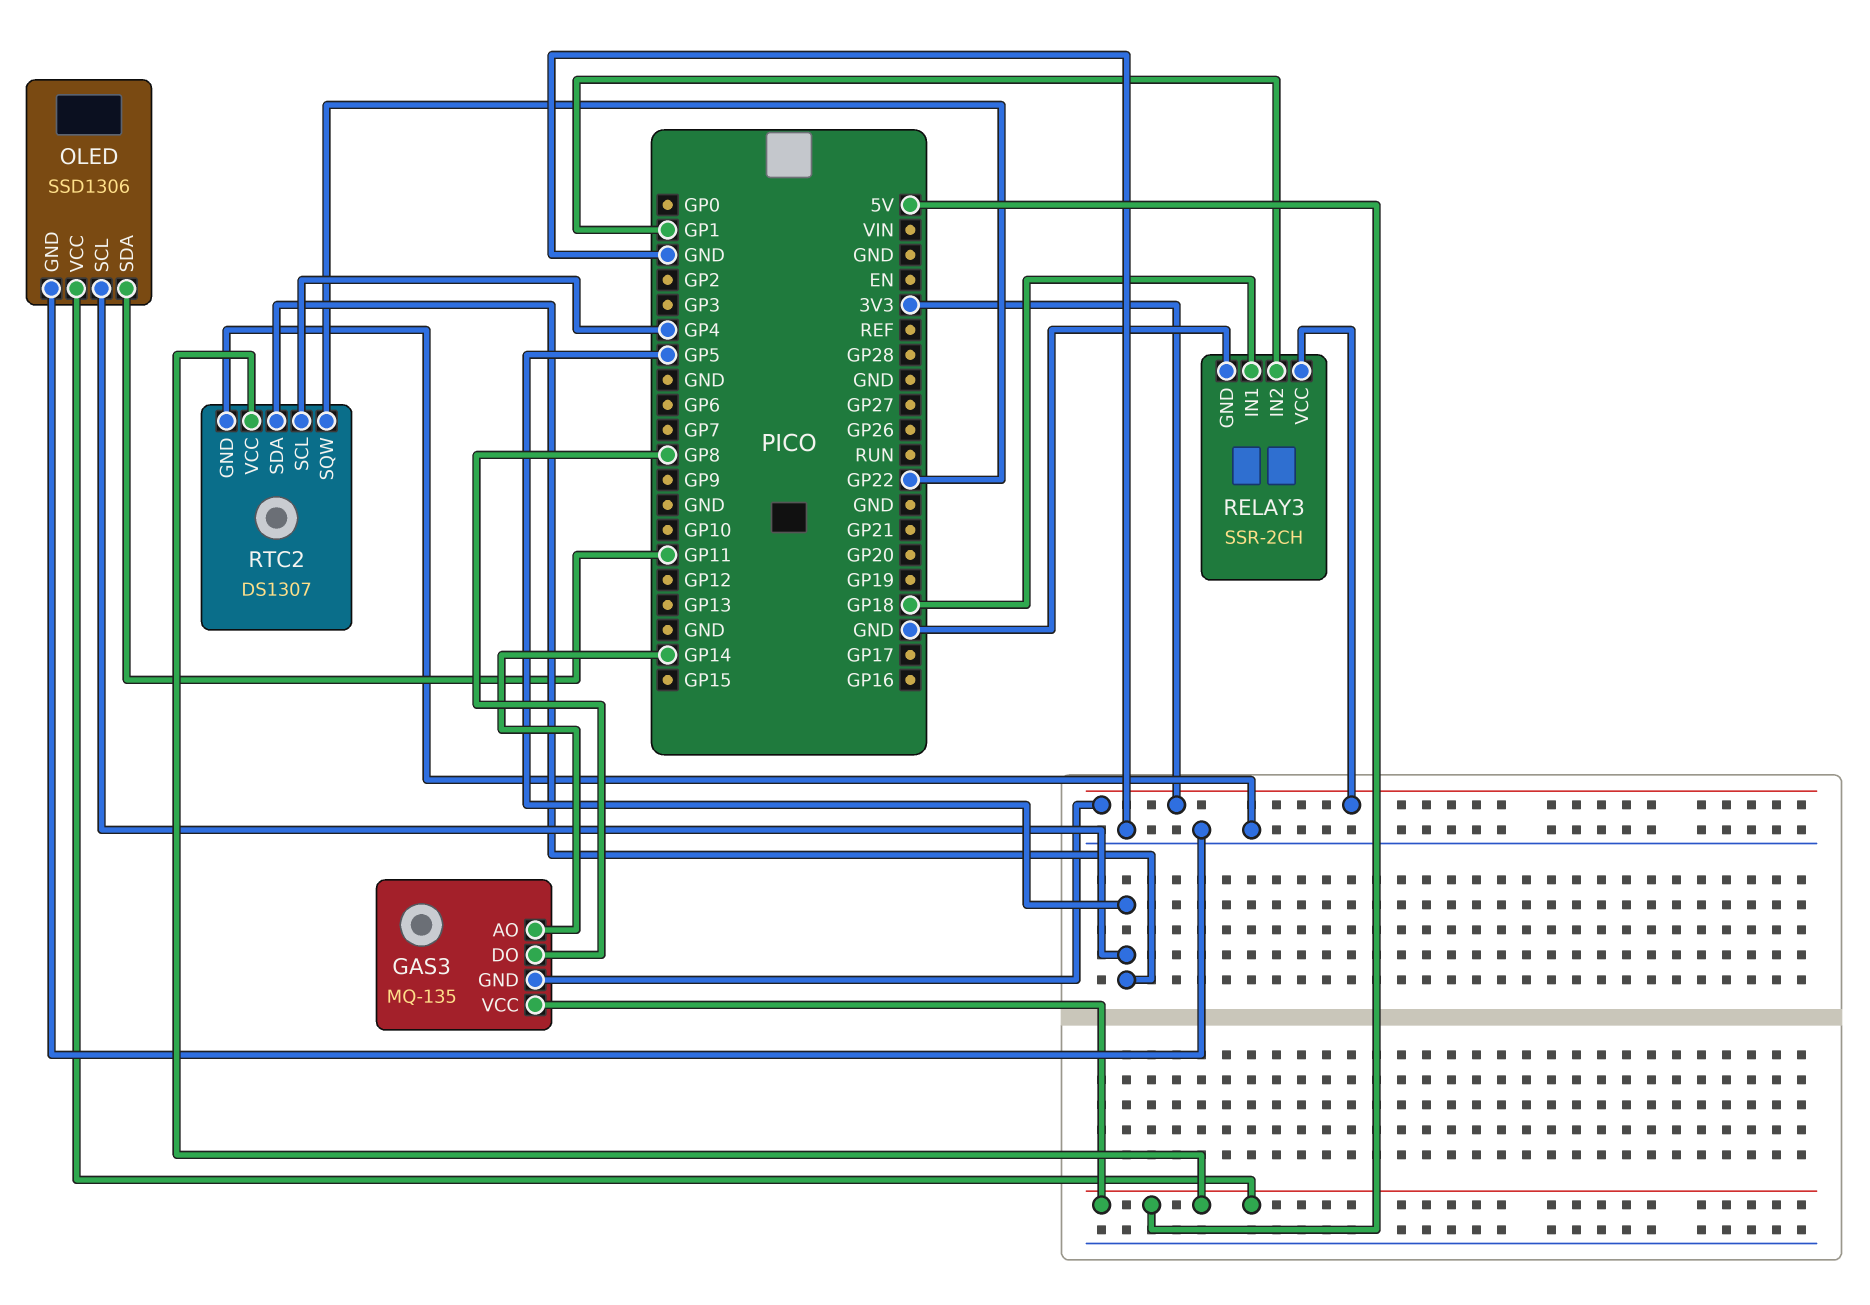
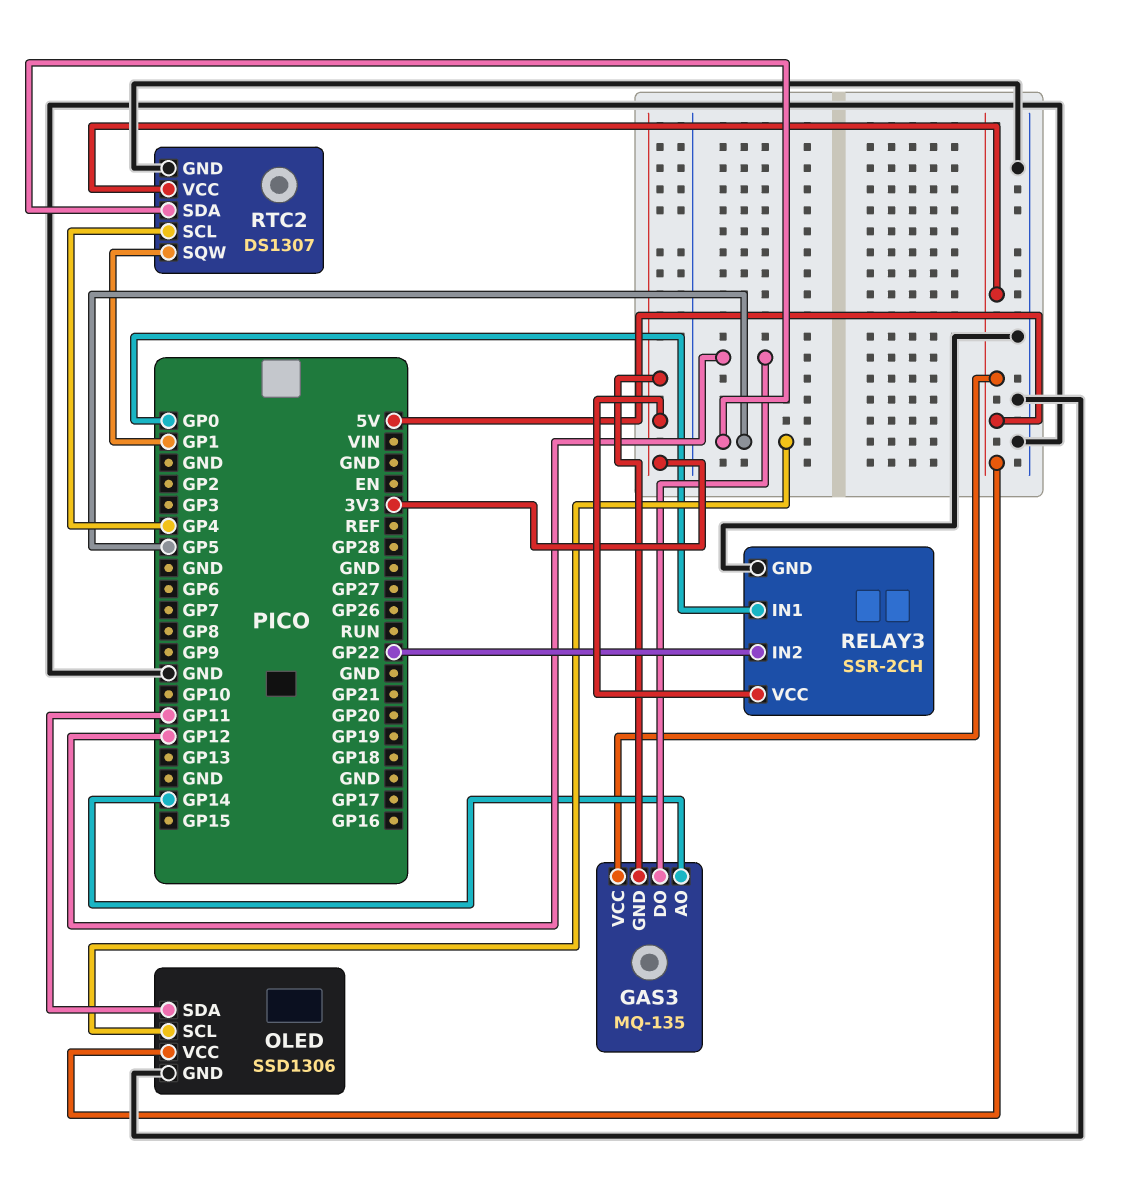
GAS3 pin DO: GP8 -> GP12
RELAY3 pin IN1: GP18 -> GP0
RELAY3 pin IN2: GP1 -> GP22
RTC2 pin SQW: GP22 -> GP1

